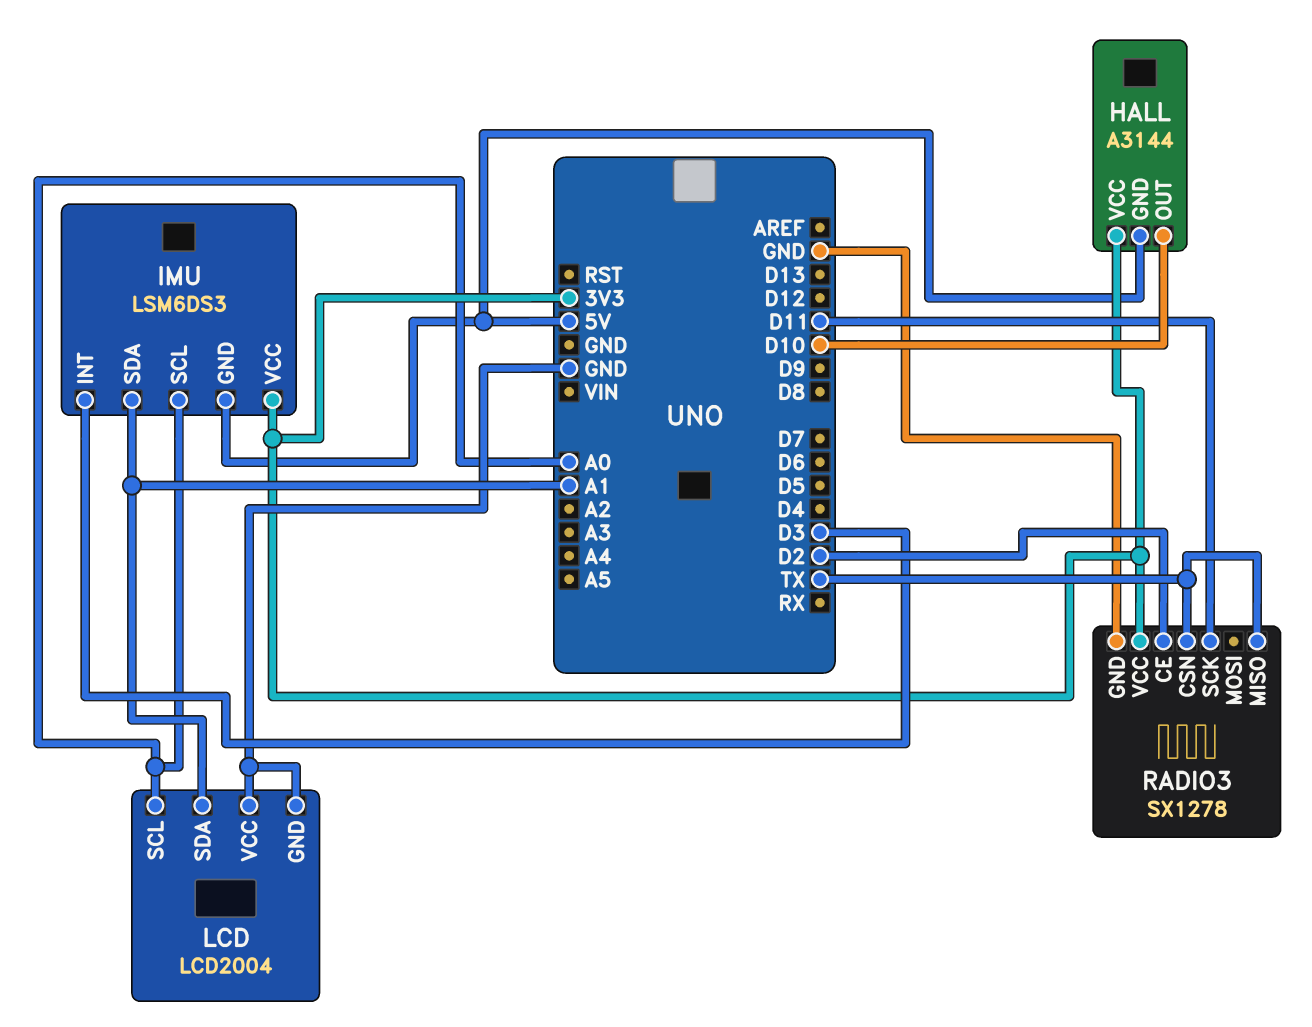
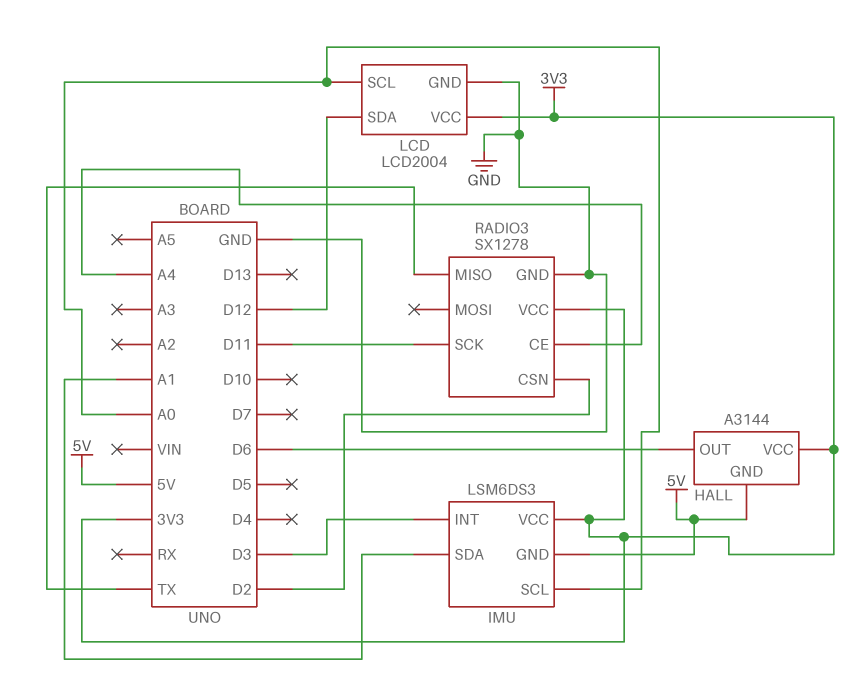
HALL pin OUT: D10 -> D6
LCD pin SDA: A1 -> D12
LCD pin VCC: GND -> 3V3
RADIO3 pin CE: D2 -> A4
RADIO3 pin CSN: TX -> D2

